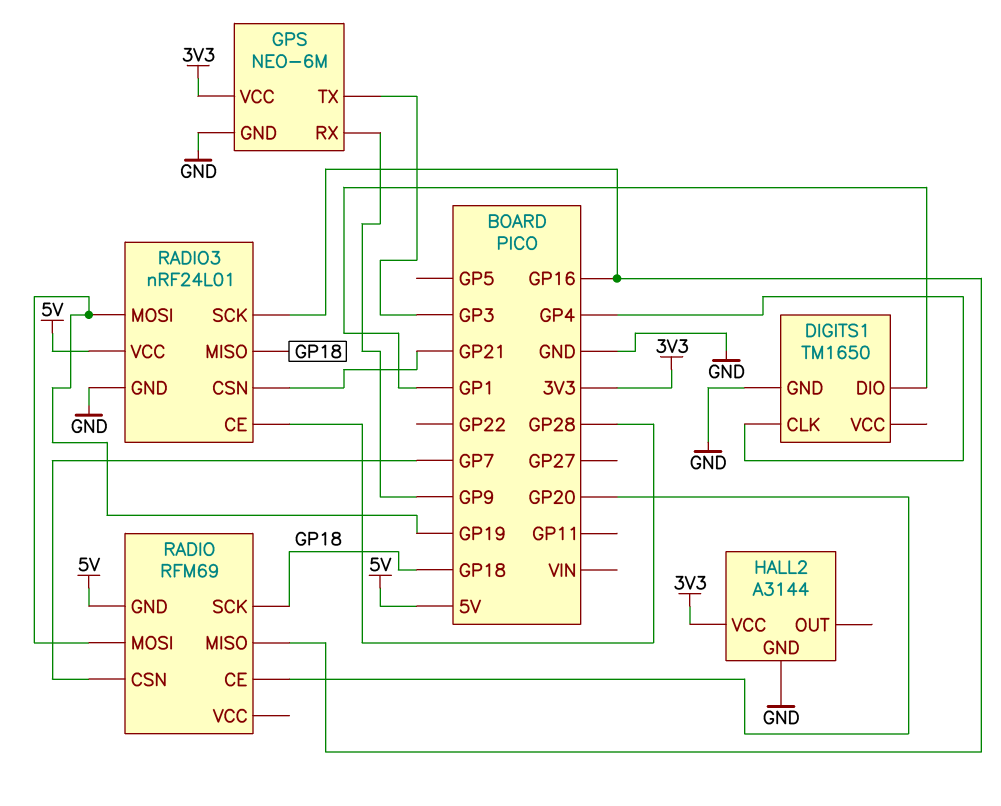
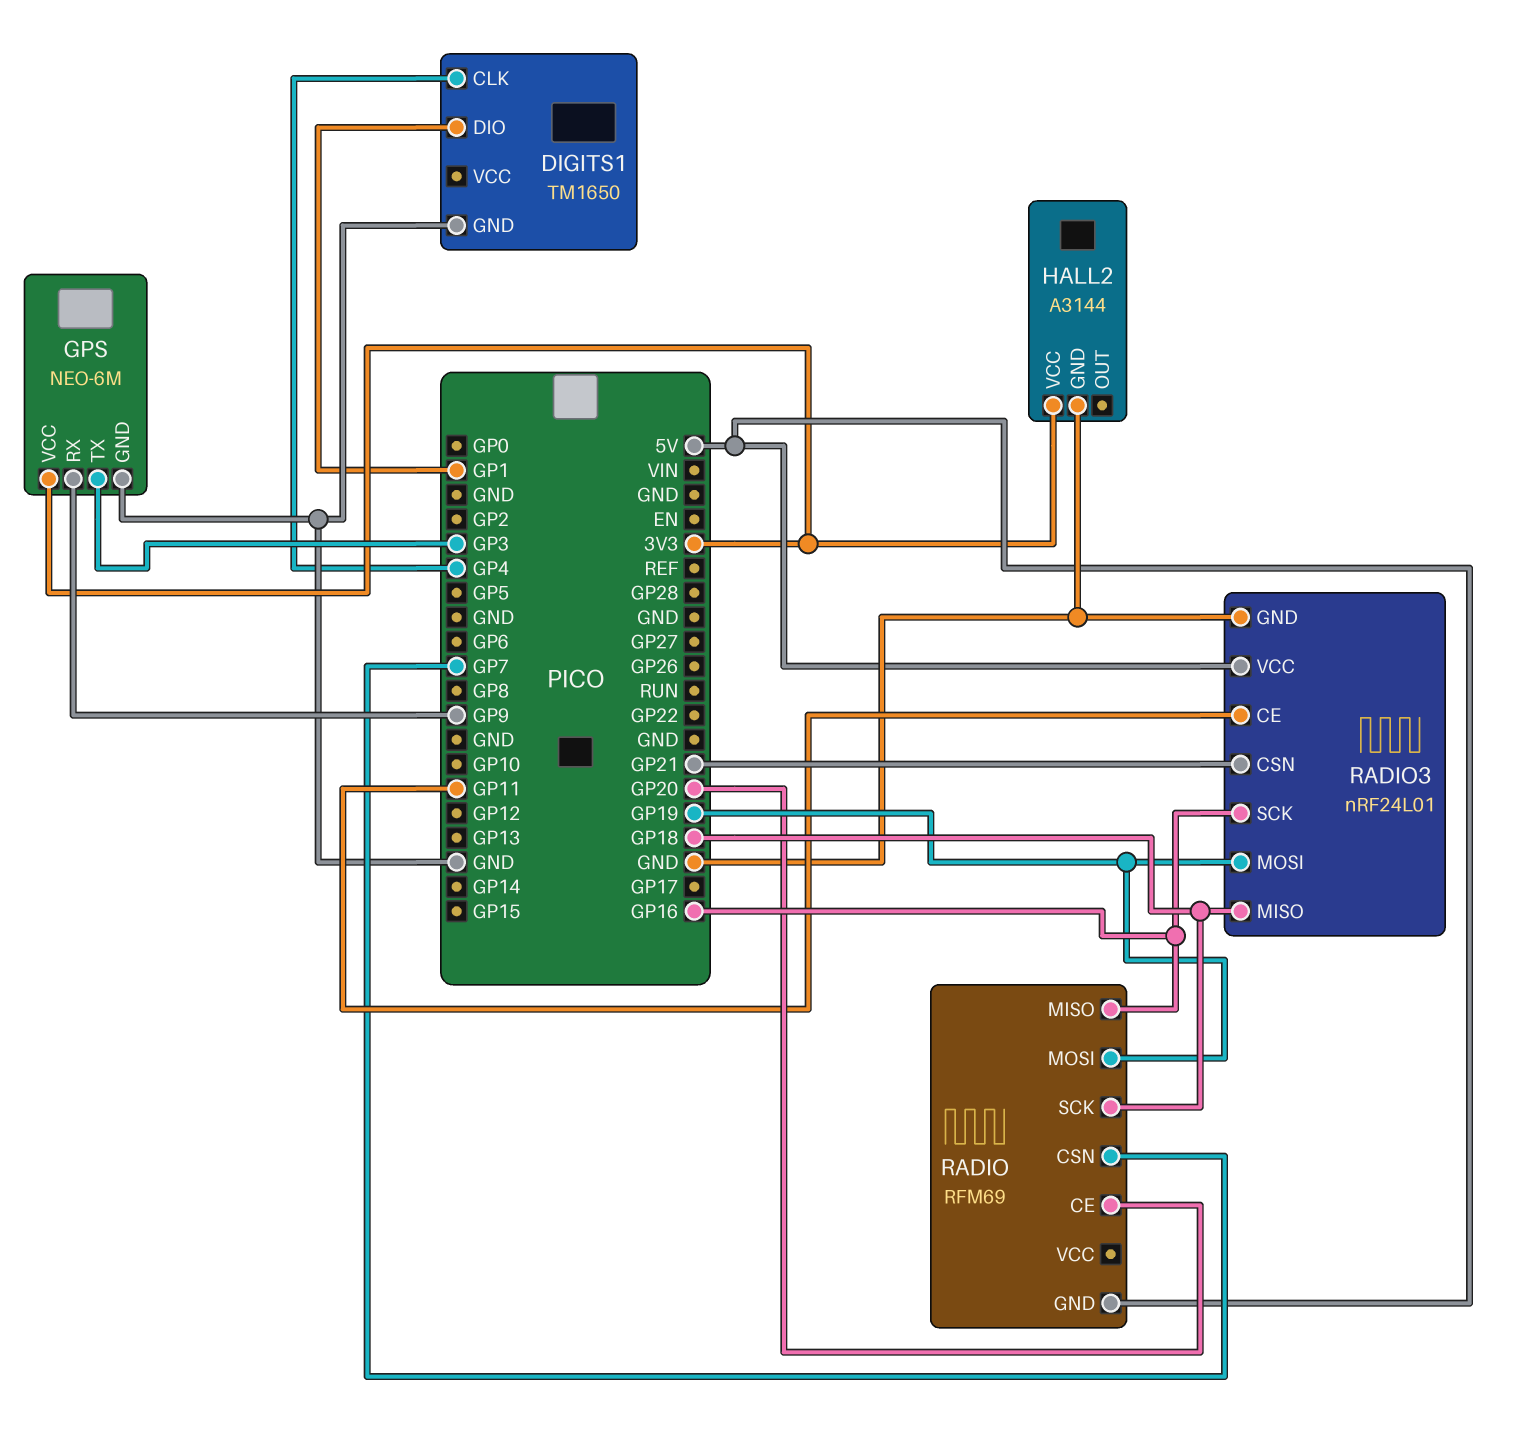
RADIO3 pin CE: GP28 -> GP11

